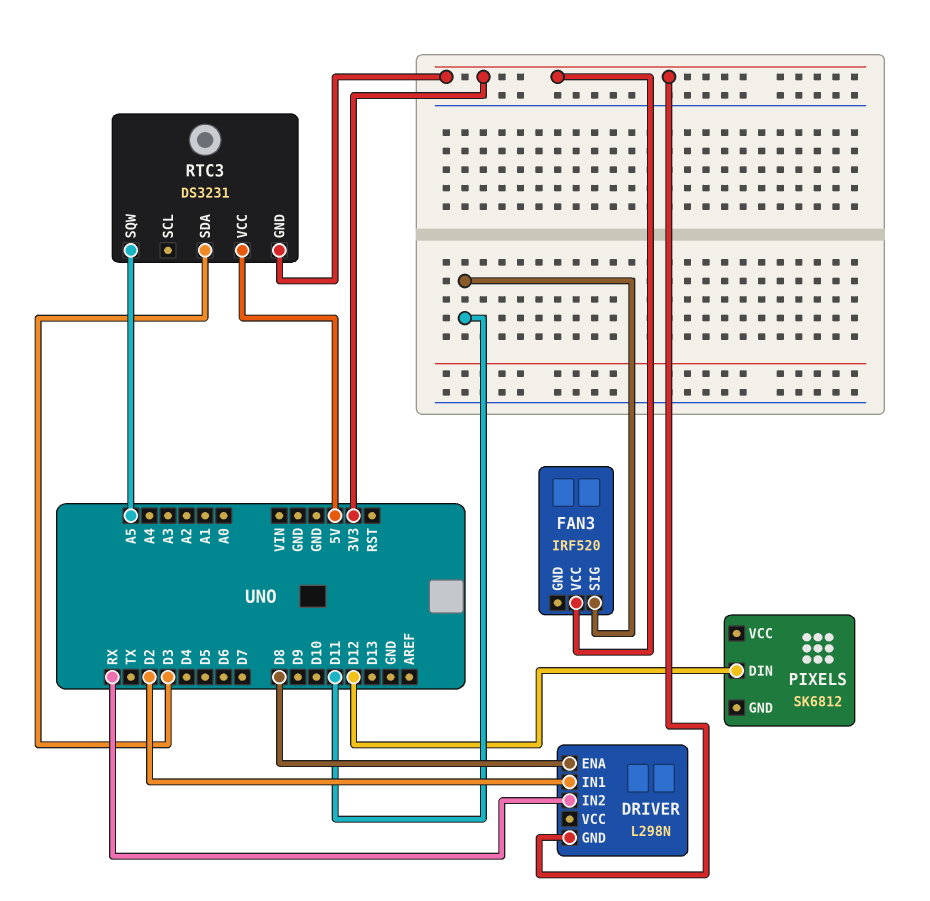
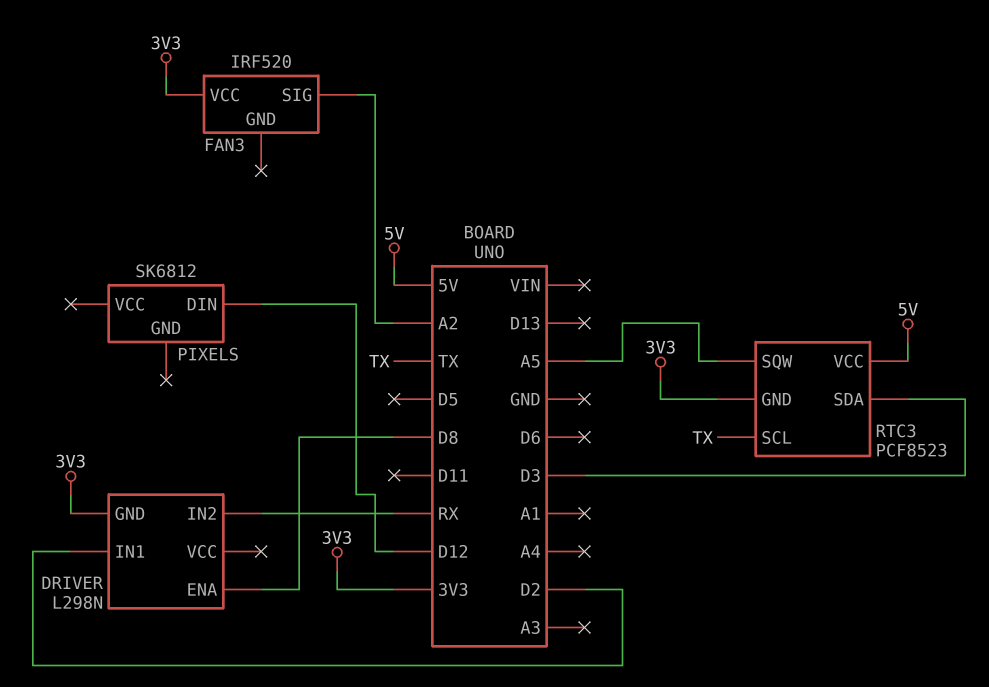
FAN3 pin SIG: D11 -> A2
RTC3: DS3231 -> PCF8523
RTC3 pin SCL: none -> TX

